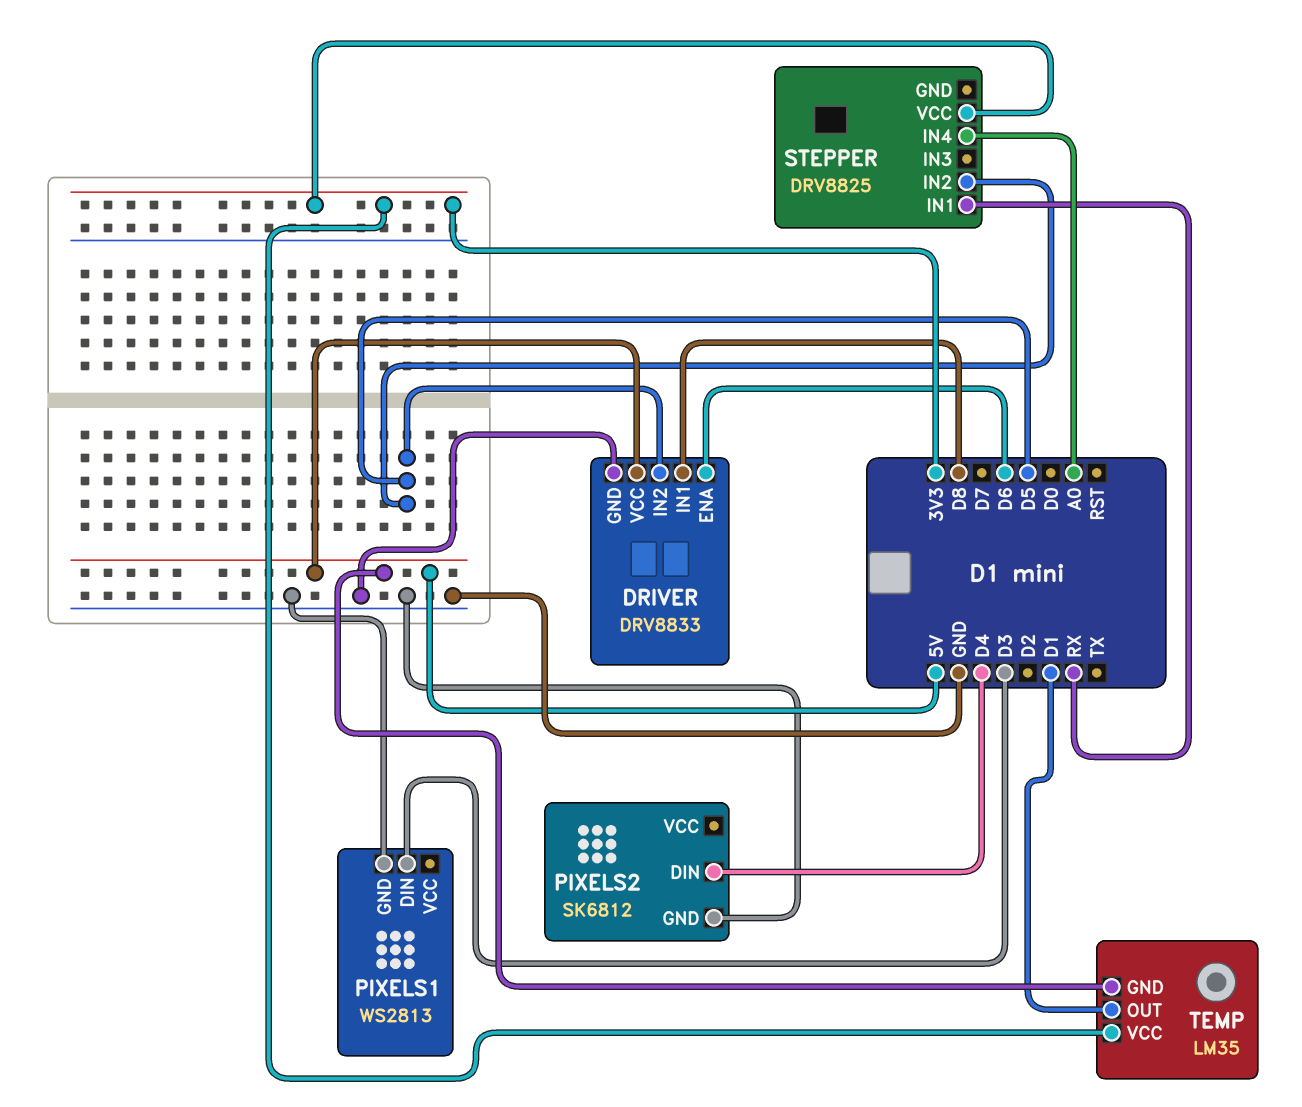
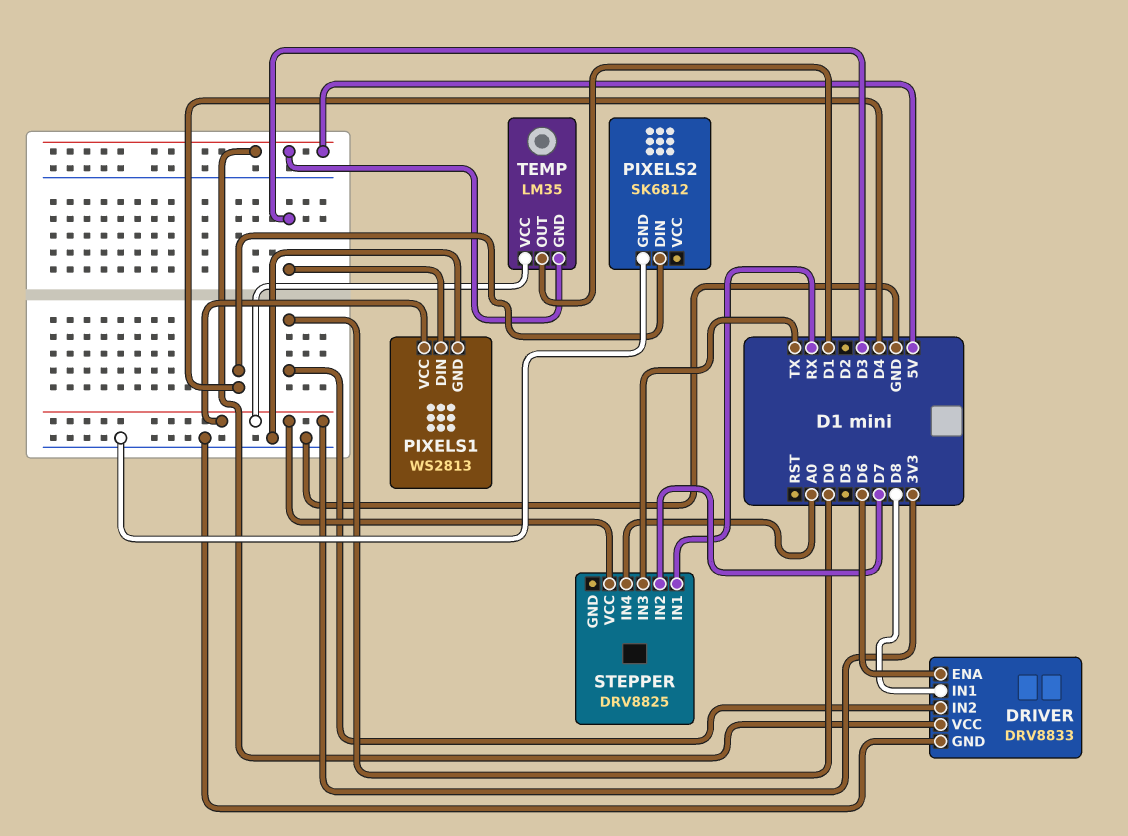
DRIVER pin IN2: D5 -> D0
PIXELS1 pin VCC: none -> 3V3
STEPPER pin IN2: D5 -> D7
STEPPER pin IN3: none -> TX

